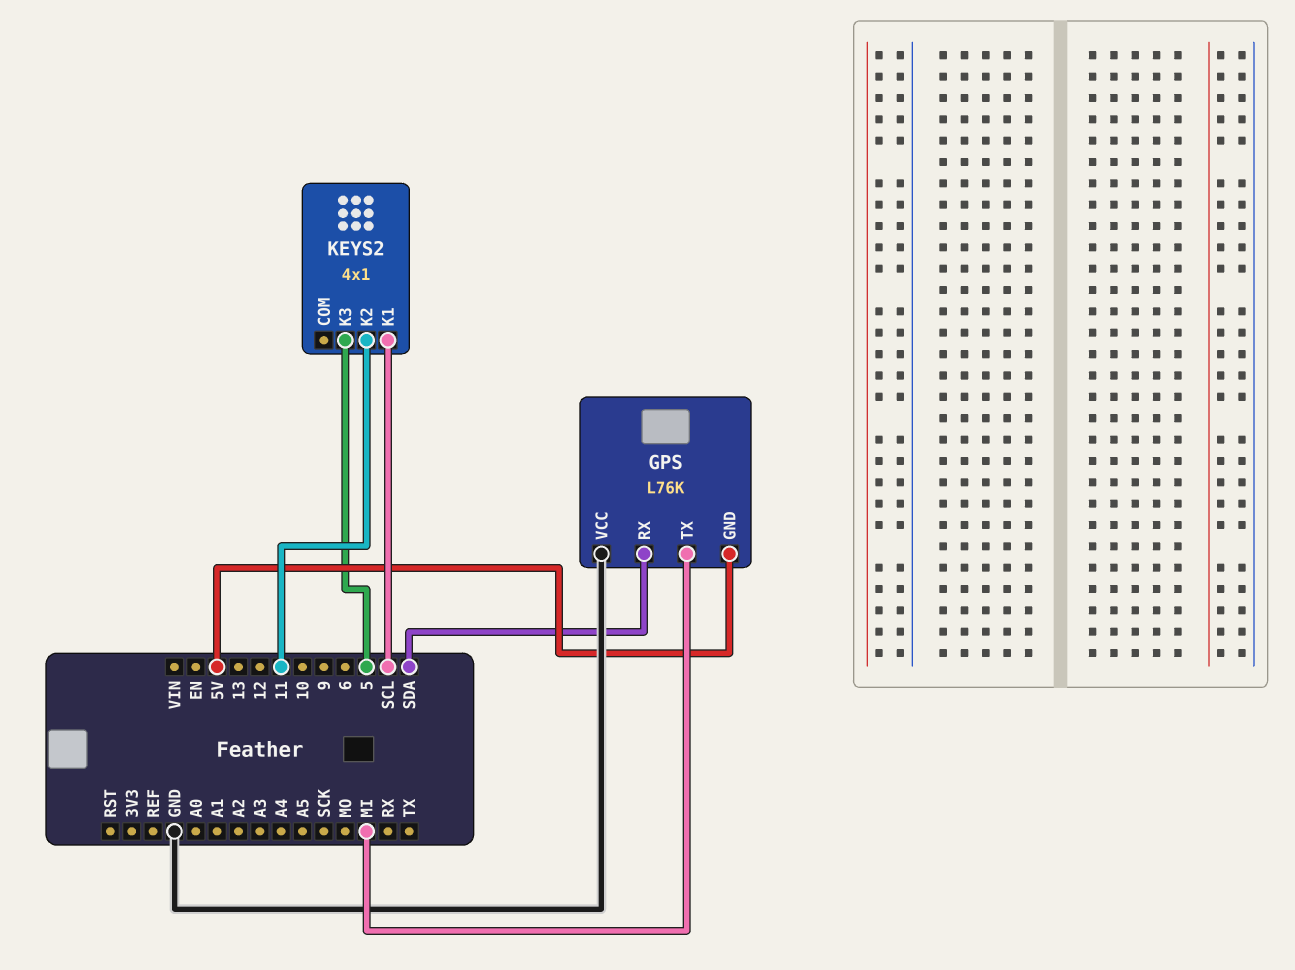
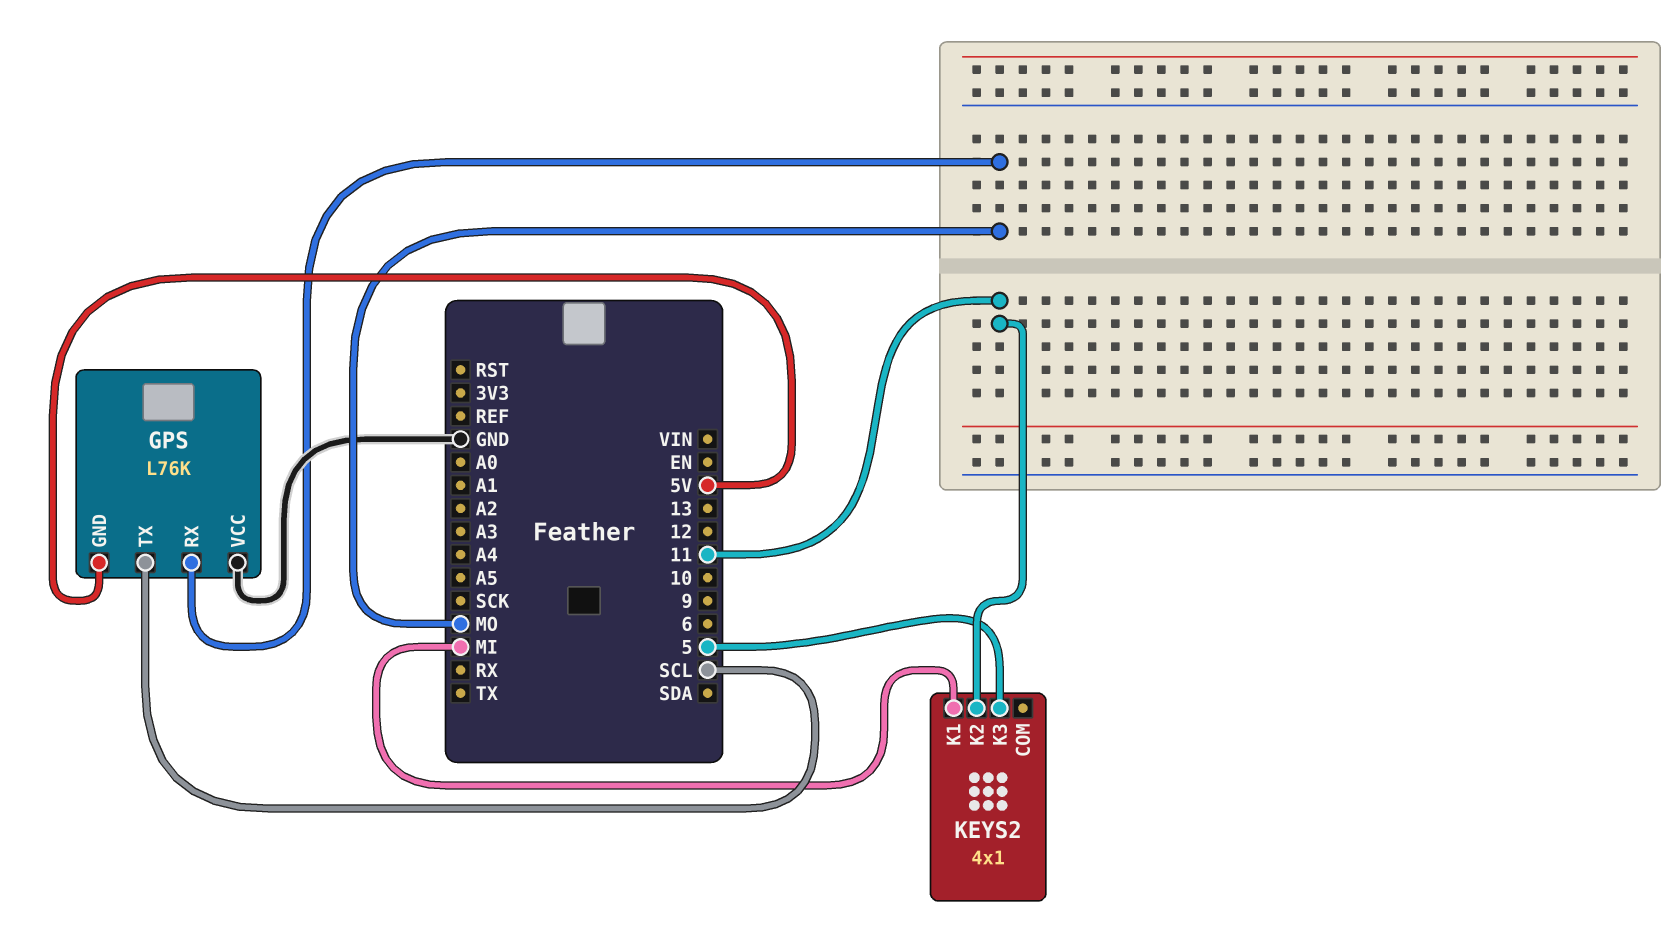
GPS pin RX: SDA -> MO
GPS pin TX: MI -> SCL
KEYS2 pin K1: SCL -> MI

